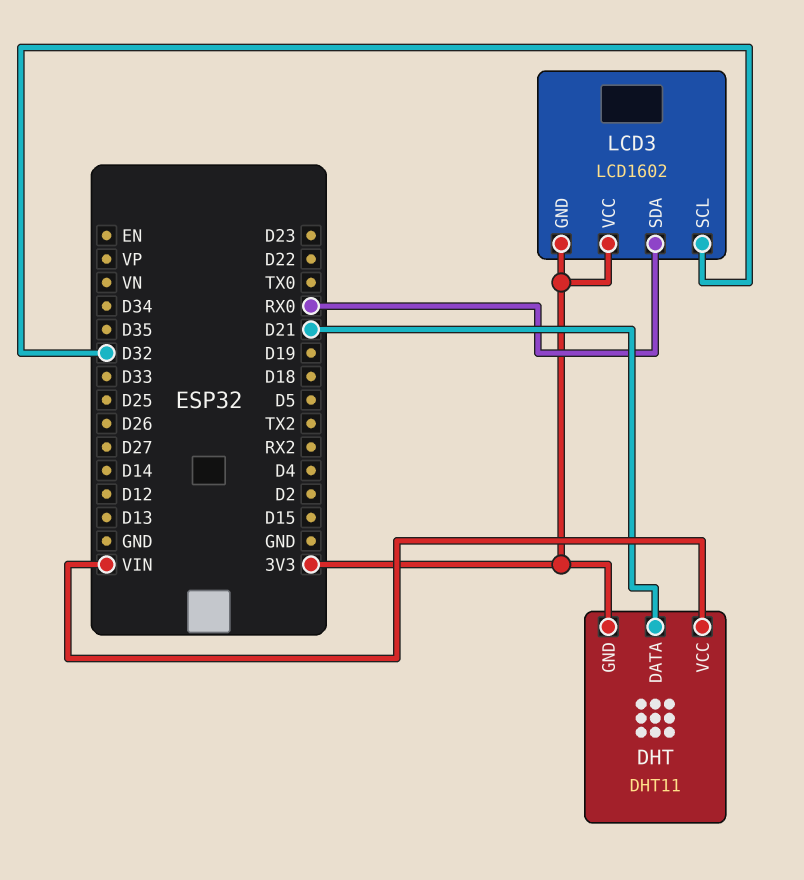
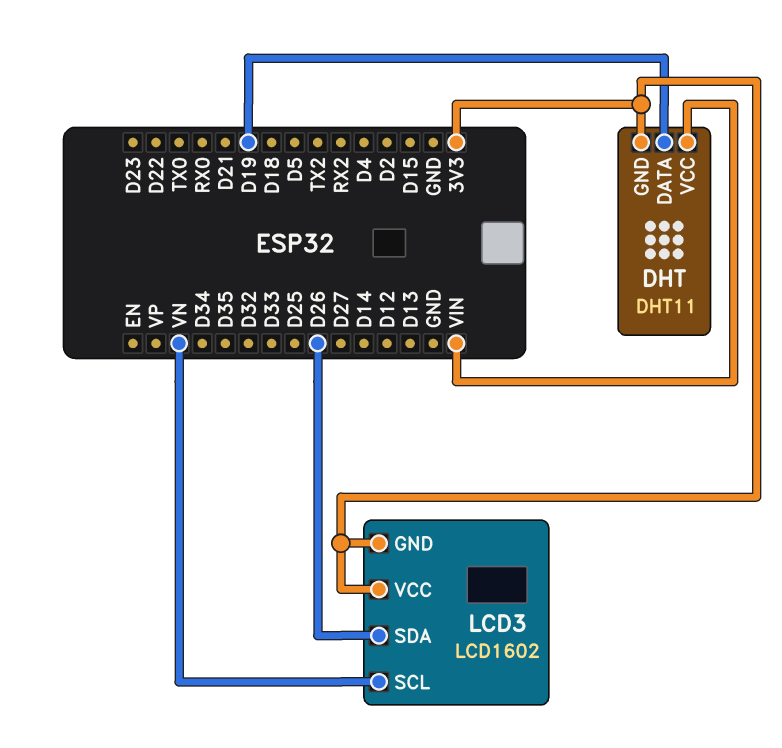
DHT pin DATA: D21 -> D19
LCD3 pin SCL: D32 -> VN
LCD3 pin SDA: RX0 -> D26

